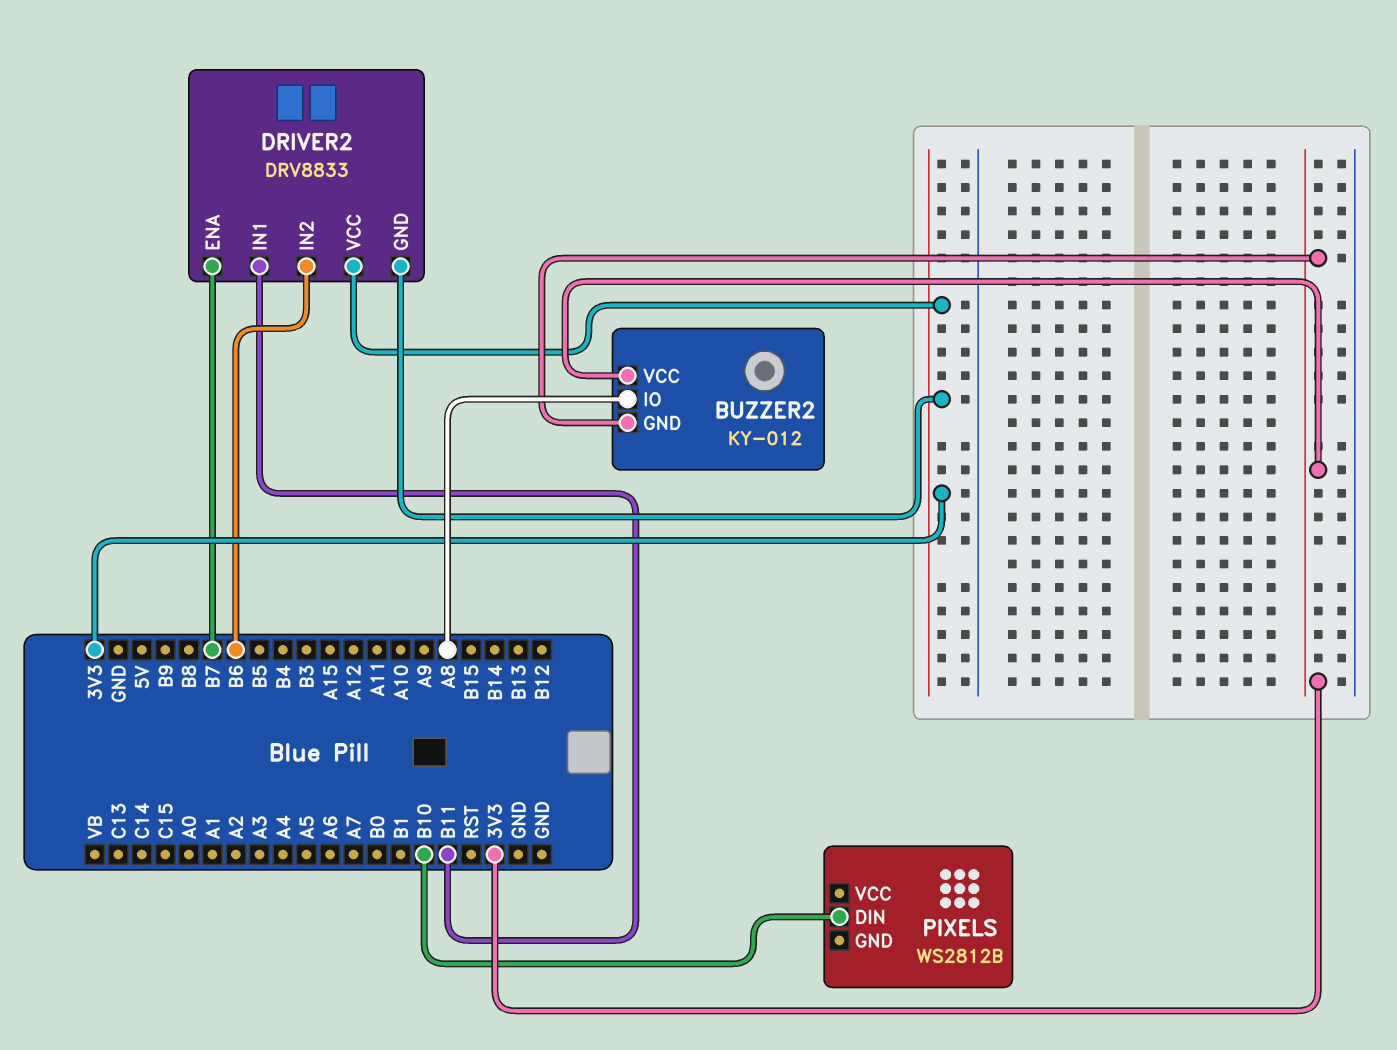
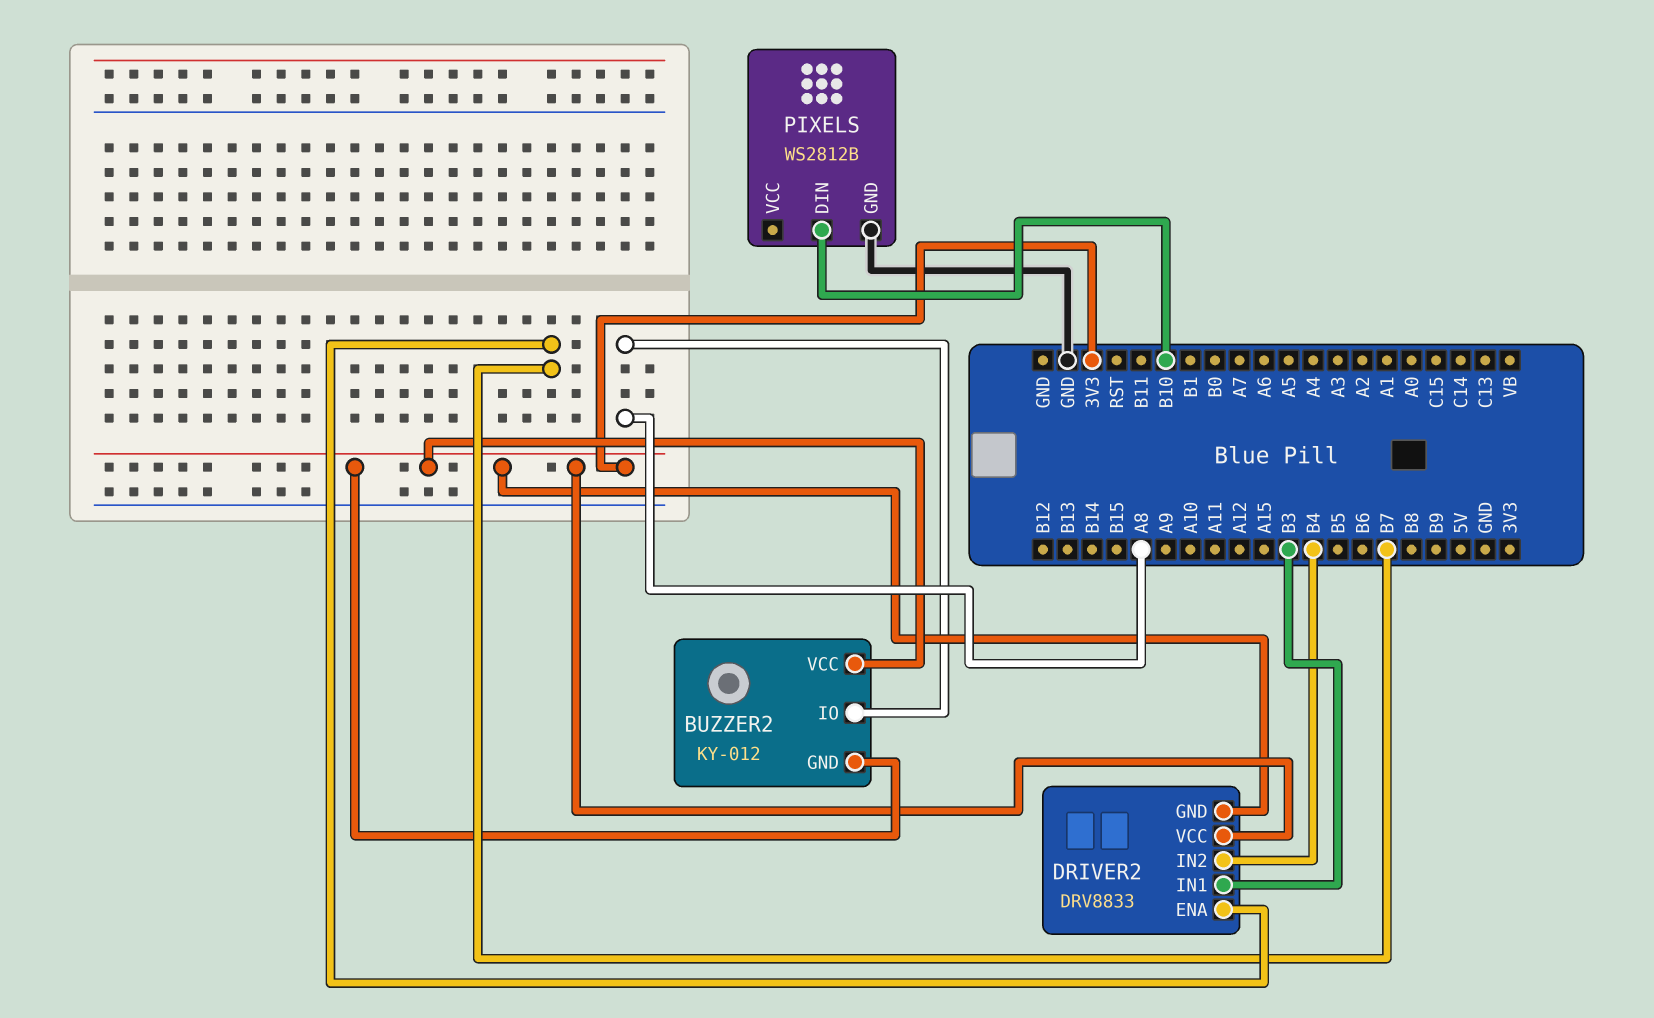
DRIVER2 pin IN1: B11 -> B3
DRIVER2 pin IN2: B6 -> B4
PIXELS pin GND: none -> GND

